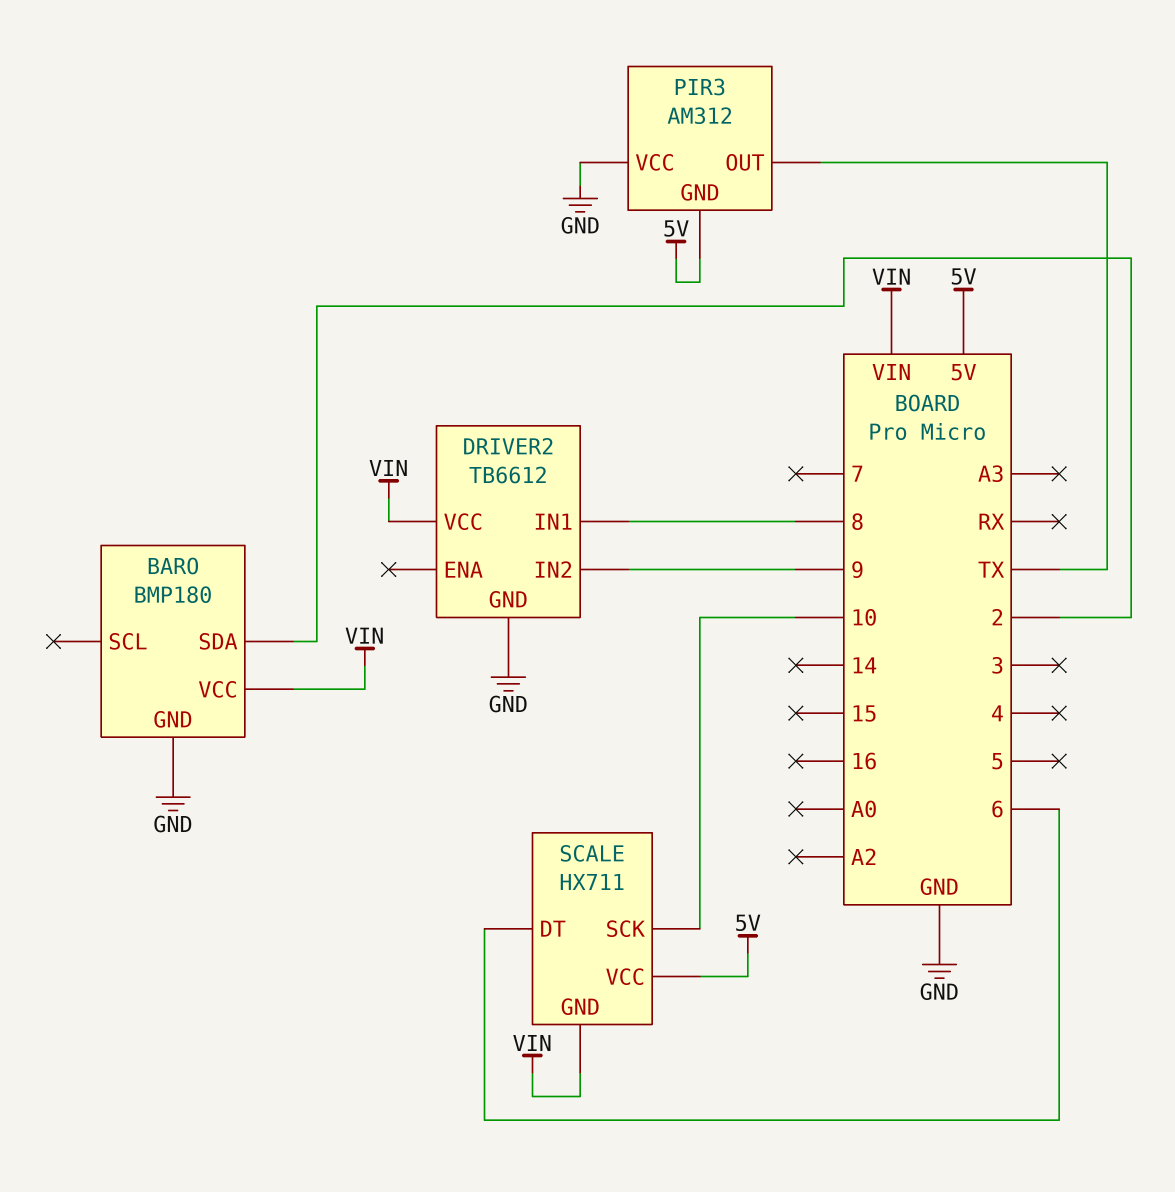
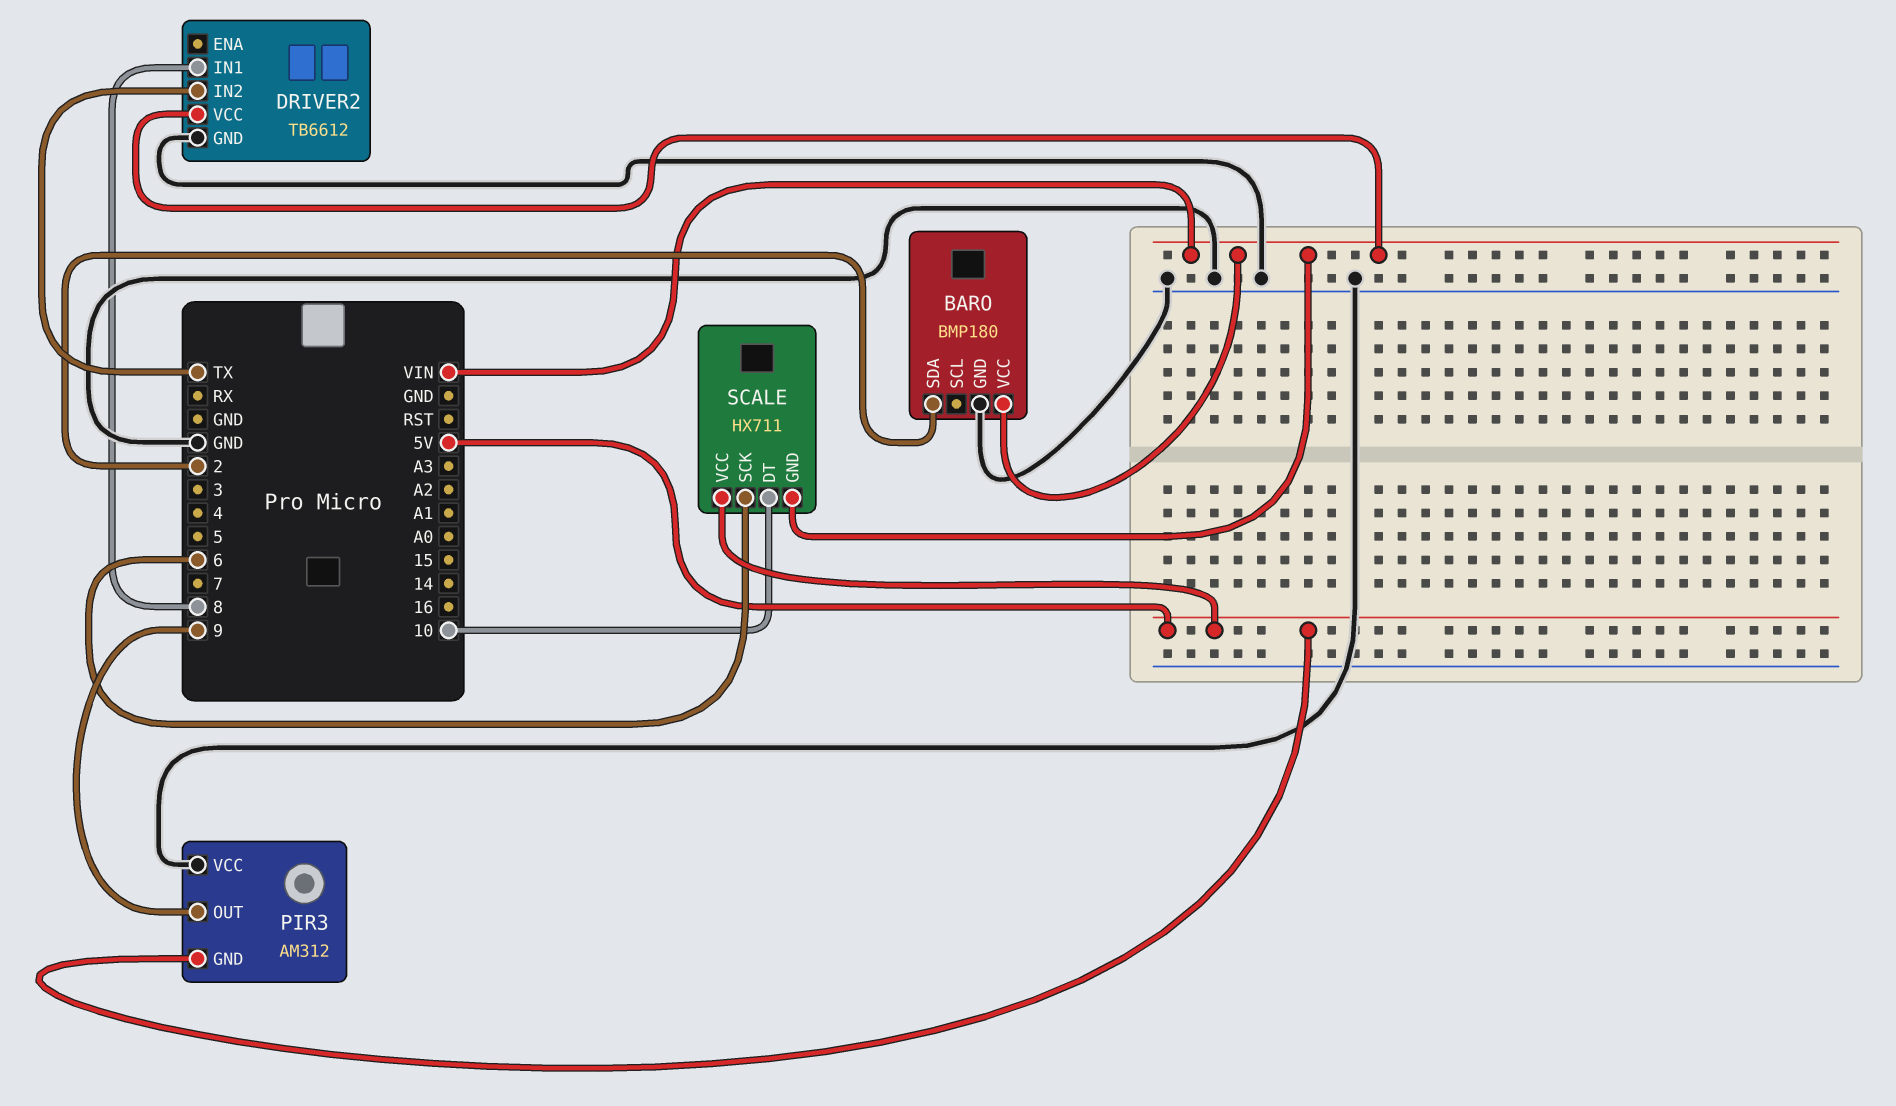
DRIVER2 pin IN2: 9 -> TX
PIR3 pin OUT: TX -> 9
SCALE pin DT: 6 -> 10
SCALE pin SCK: 10 -> 6

